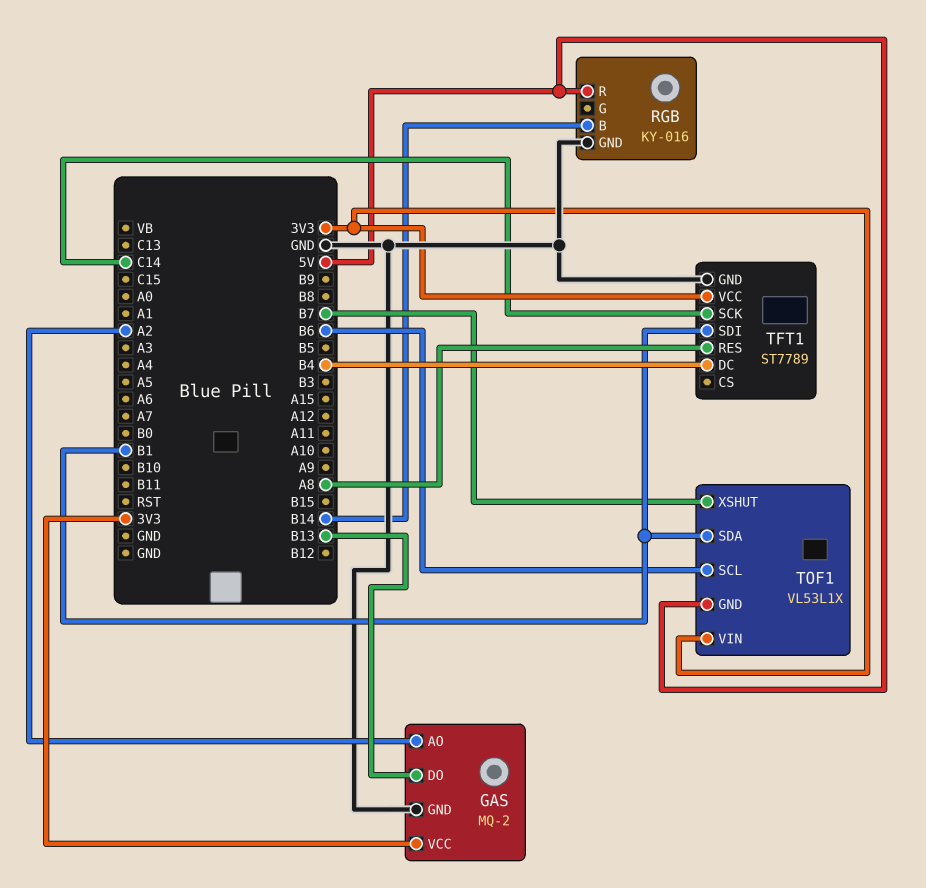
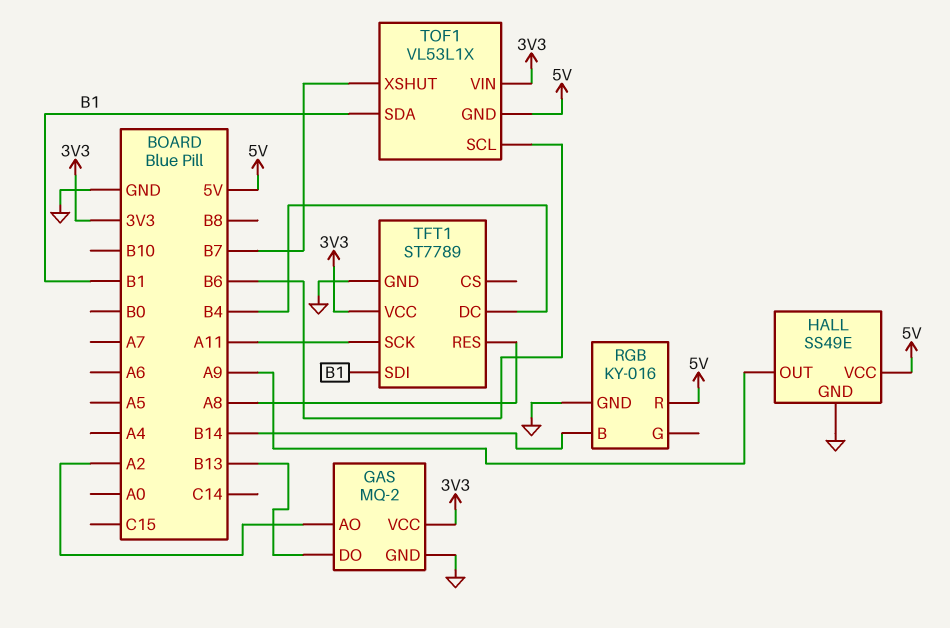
HALL: none -> SS49E
HALL pin GND: none -> GND
HALL pin OUT: none -> A9
HALL pin VCC: none -> 5V
TFT1 pin SCK: C14 -> A11

